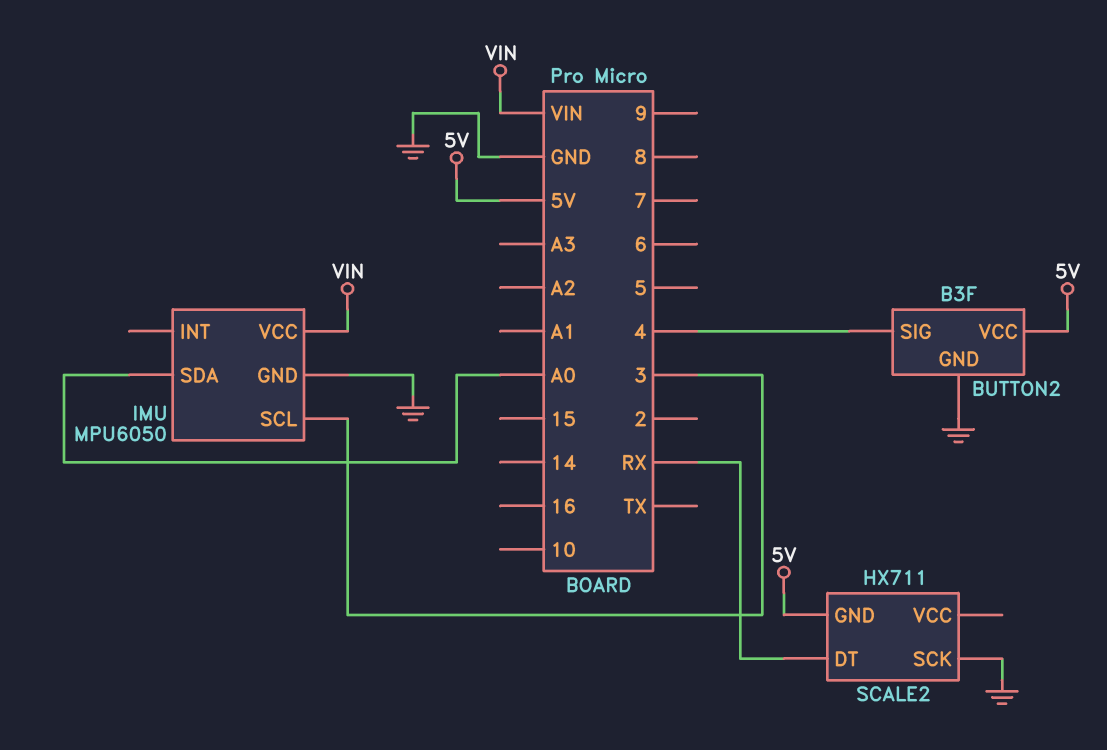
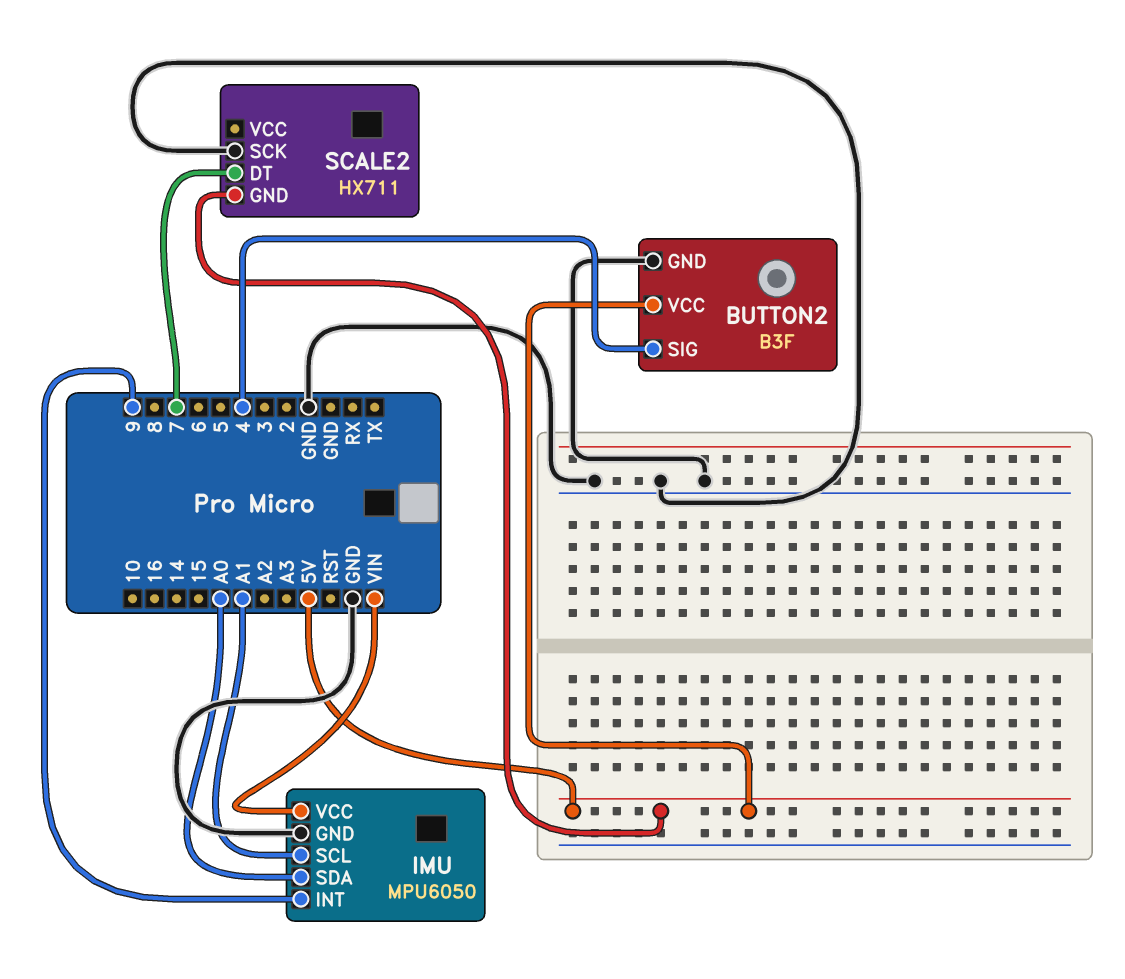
IMU pin INT: none -> 9
IMU pin SCL: 3 -> A1
SCALE2 pin DT: RX -> 7

